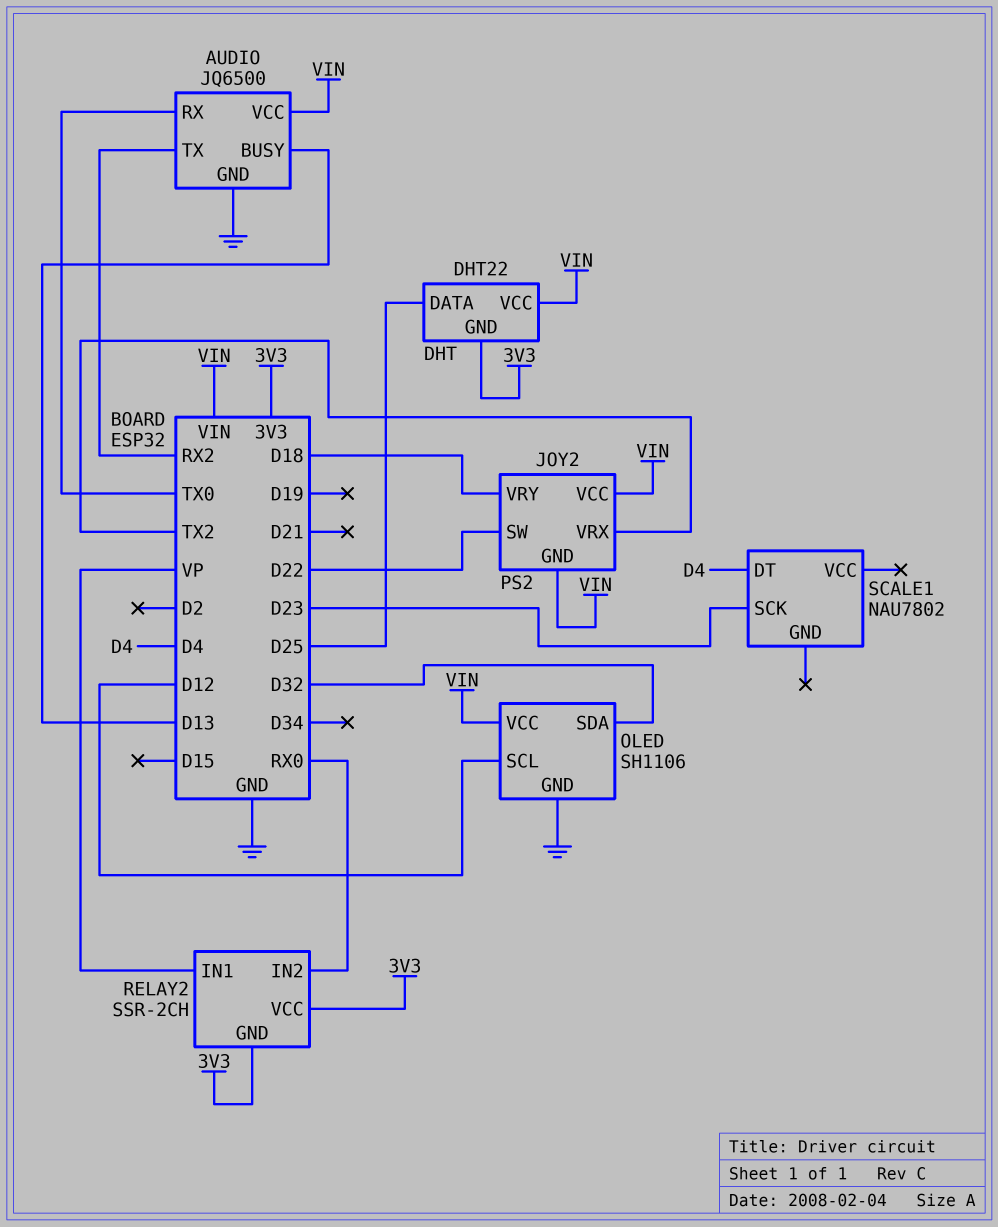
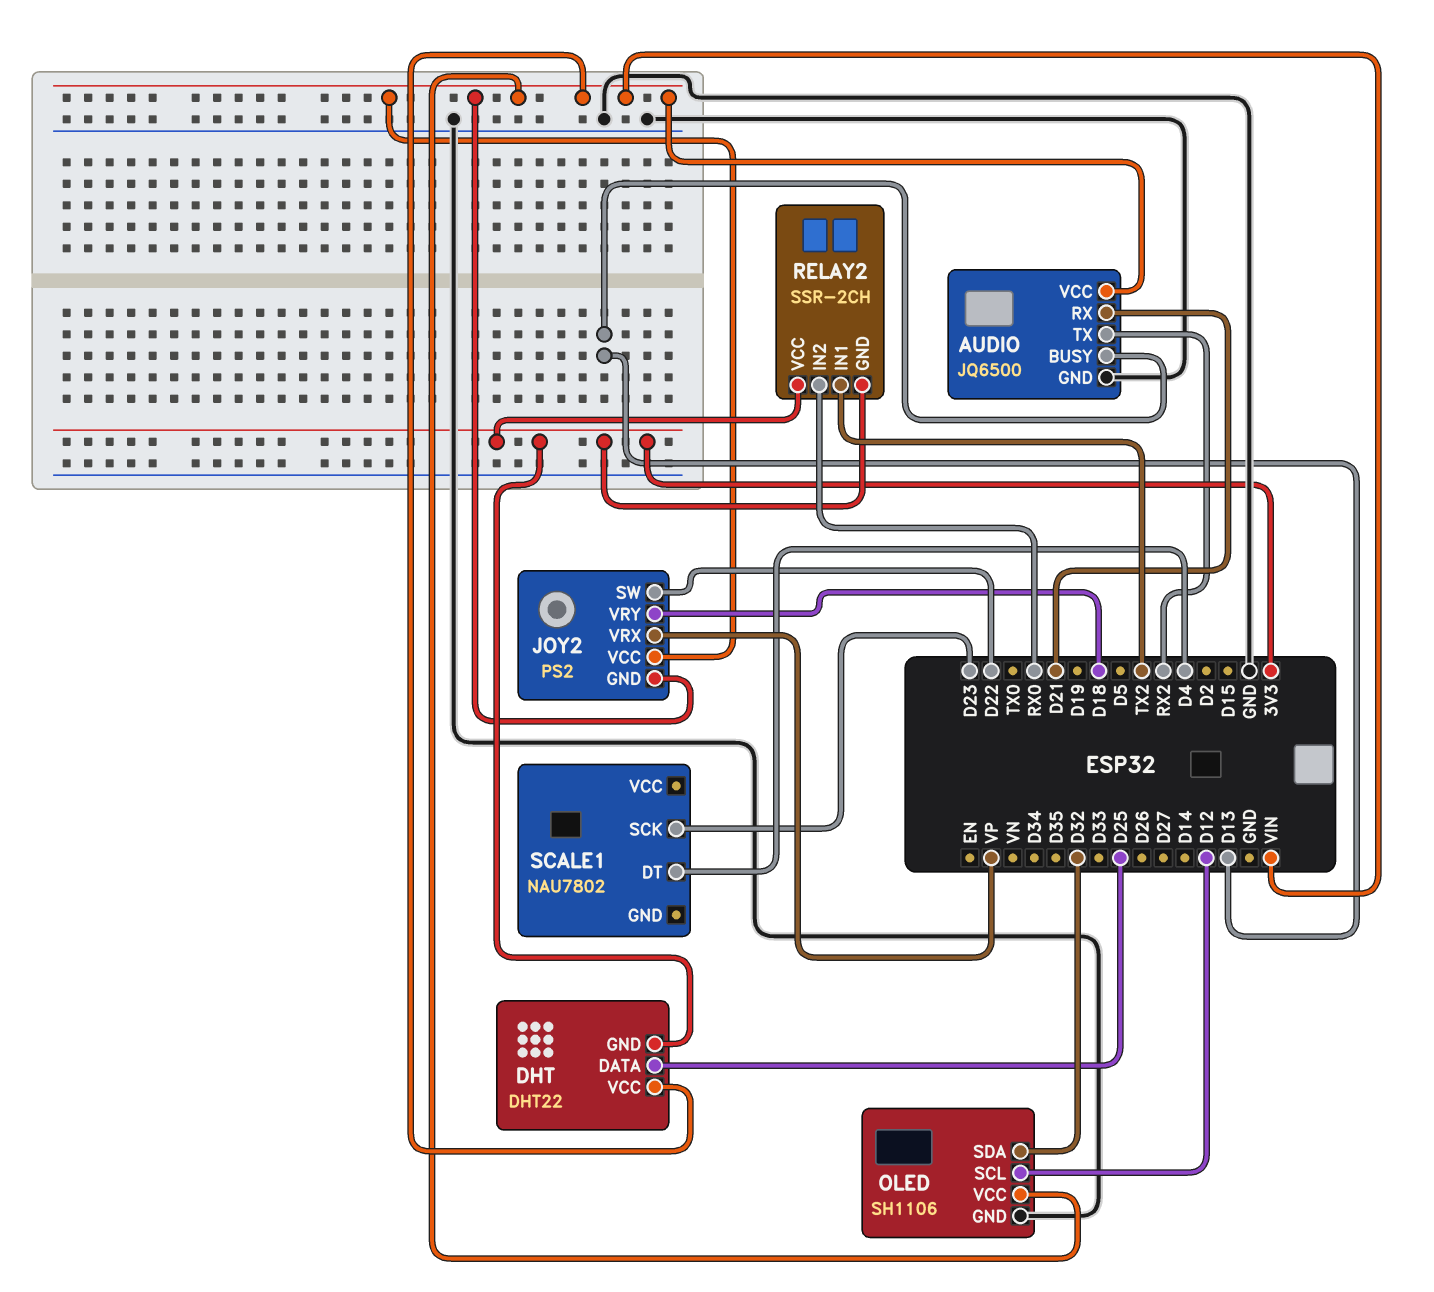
AUDIO pin RX: TX0 -> D21
JOY2 pin VRX: TX2 -> VP
RELAY2 pin IN1: VP -> TX2

